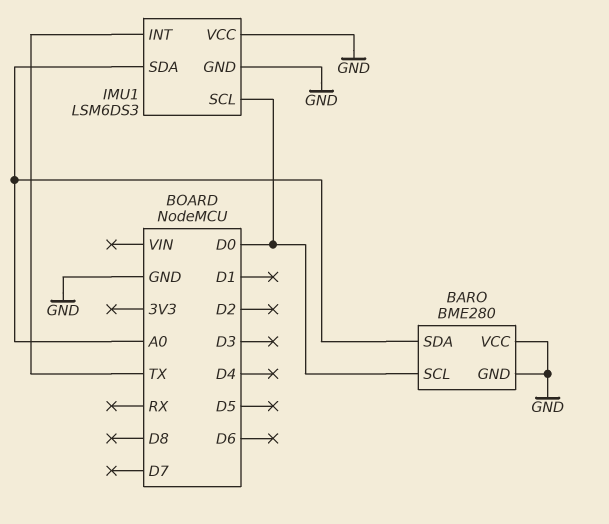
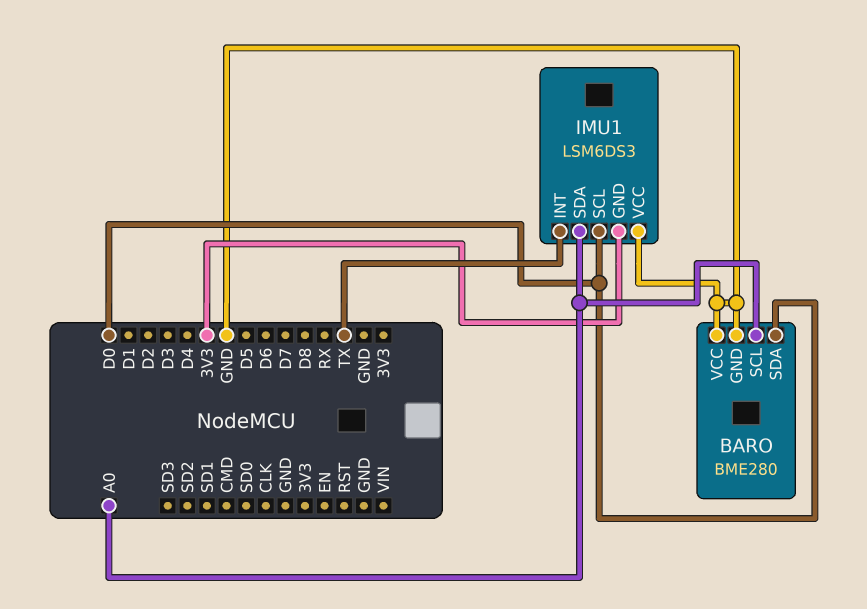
BARO pin SCL: D0 -> A0
BARO pin SDA: A0 -> D0
IMU1 pin GND: GND -> 3V3

